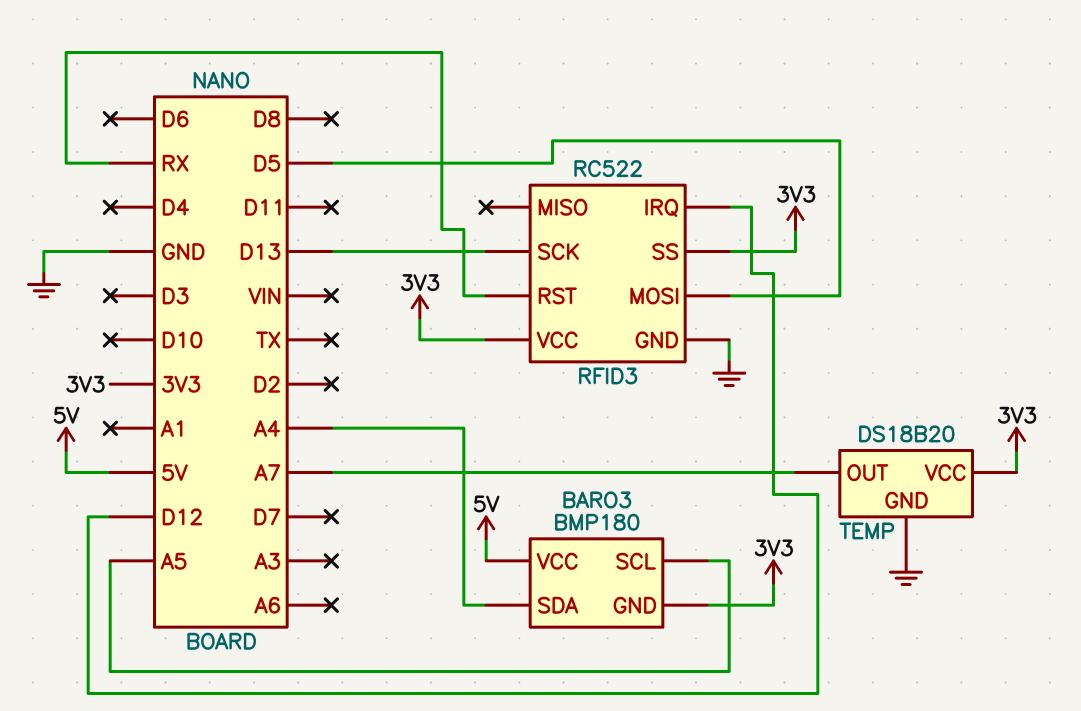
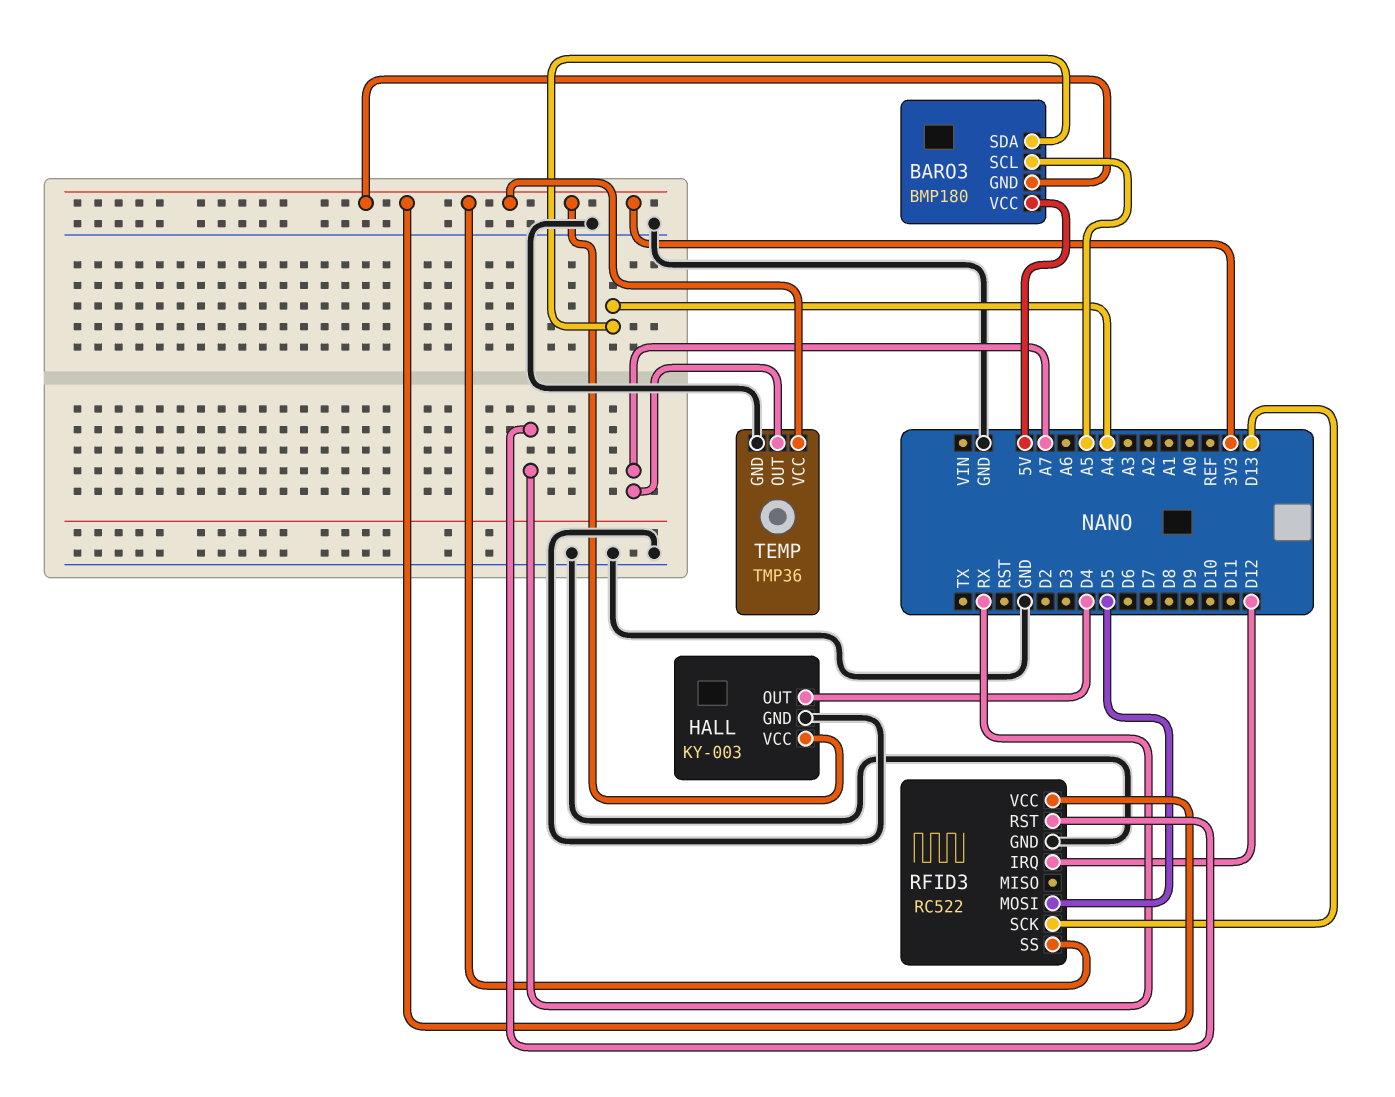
HALL: none -> KY-003
HALL pin GND: none -> GND
HALL pin OUT: none -> D4
HALL pin VCC: none -> 3V3
TEMP: DS18B20 -> TMP36

